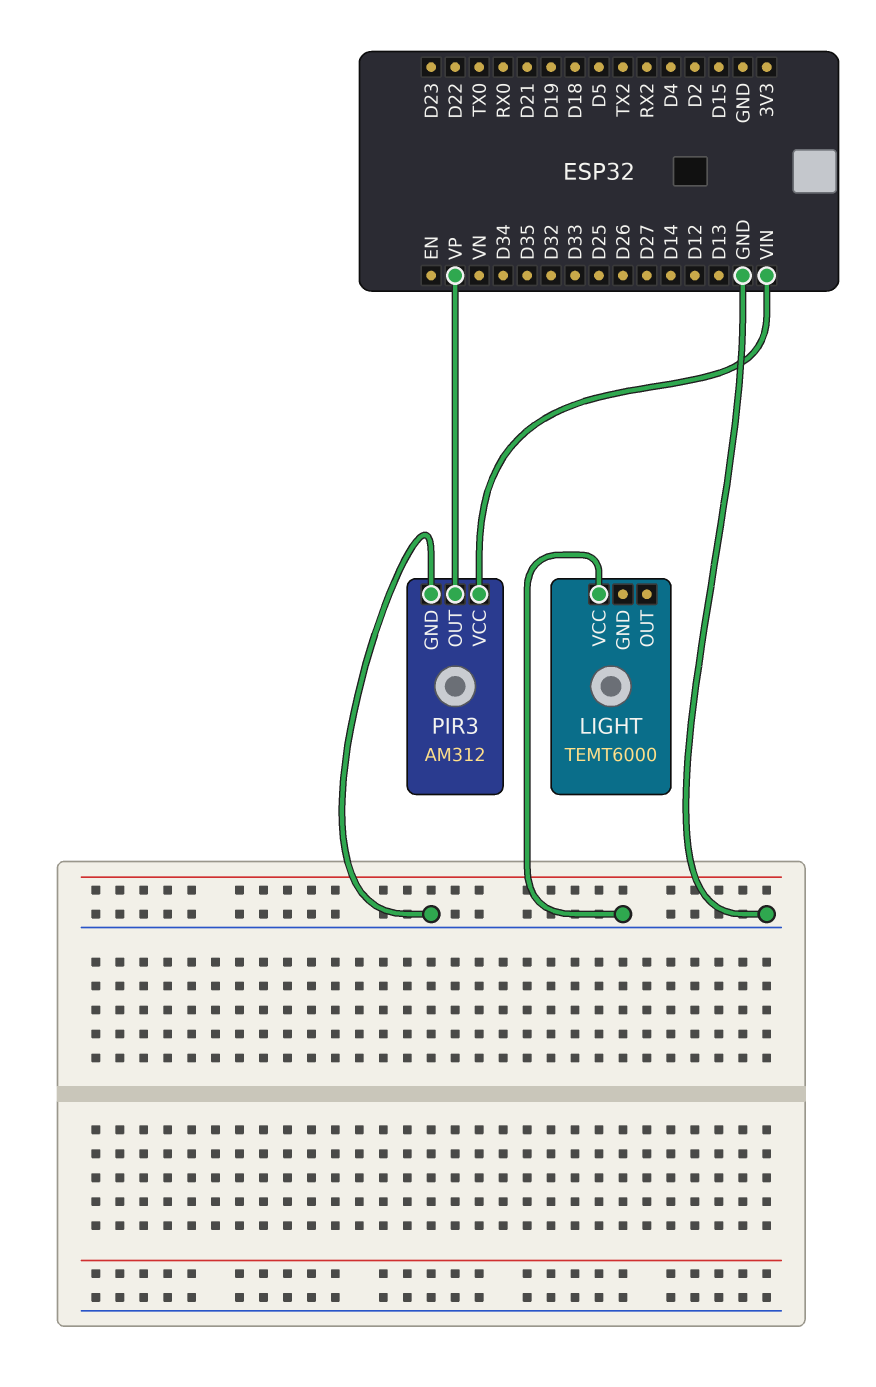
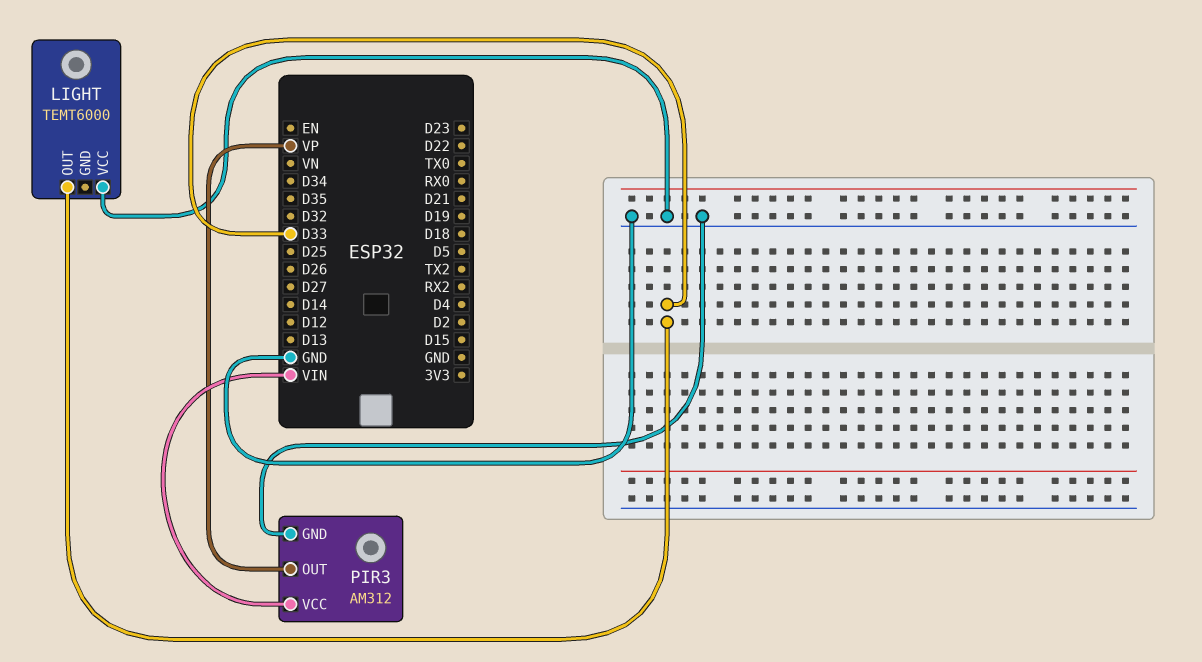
LIGHT pin OUT: none -> D33

